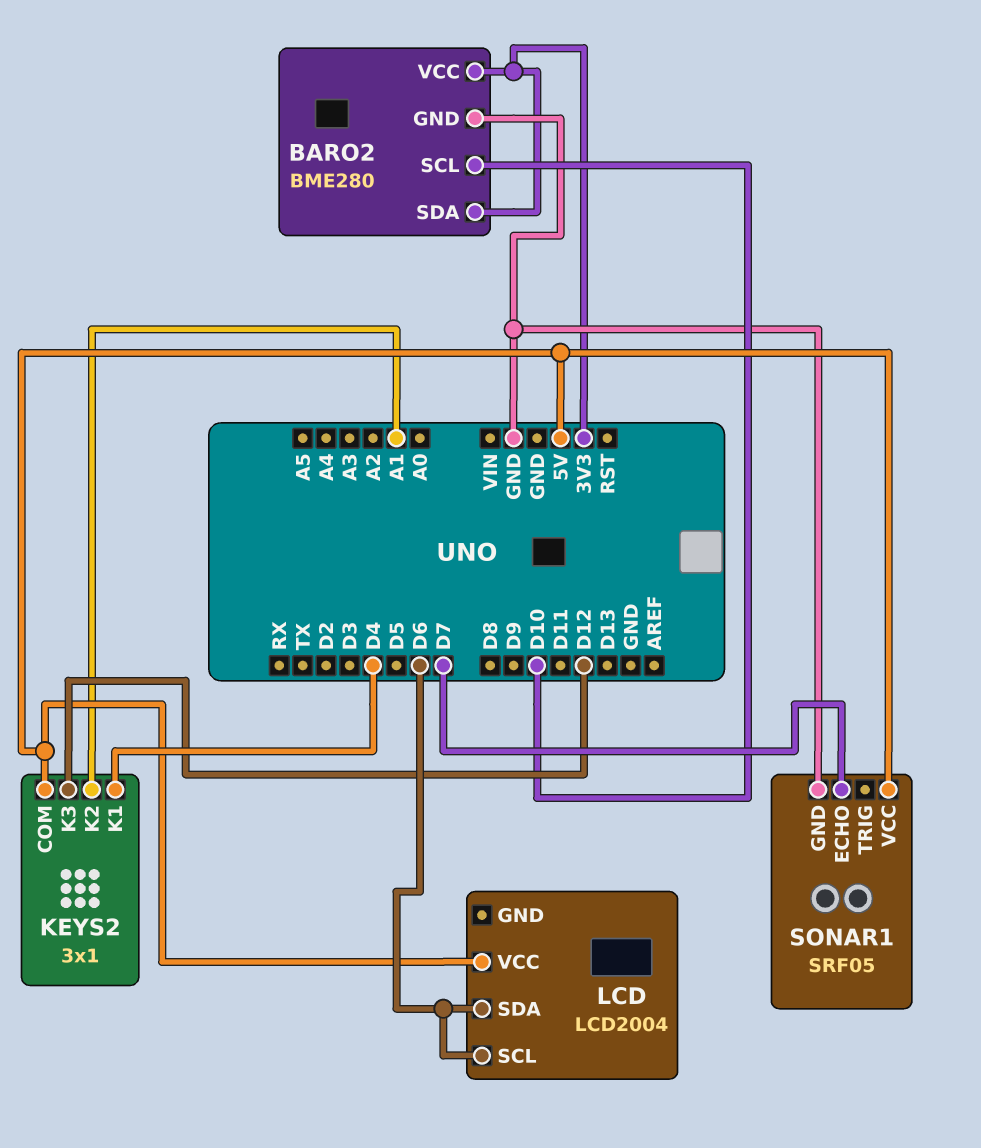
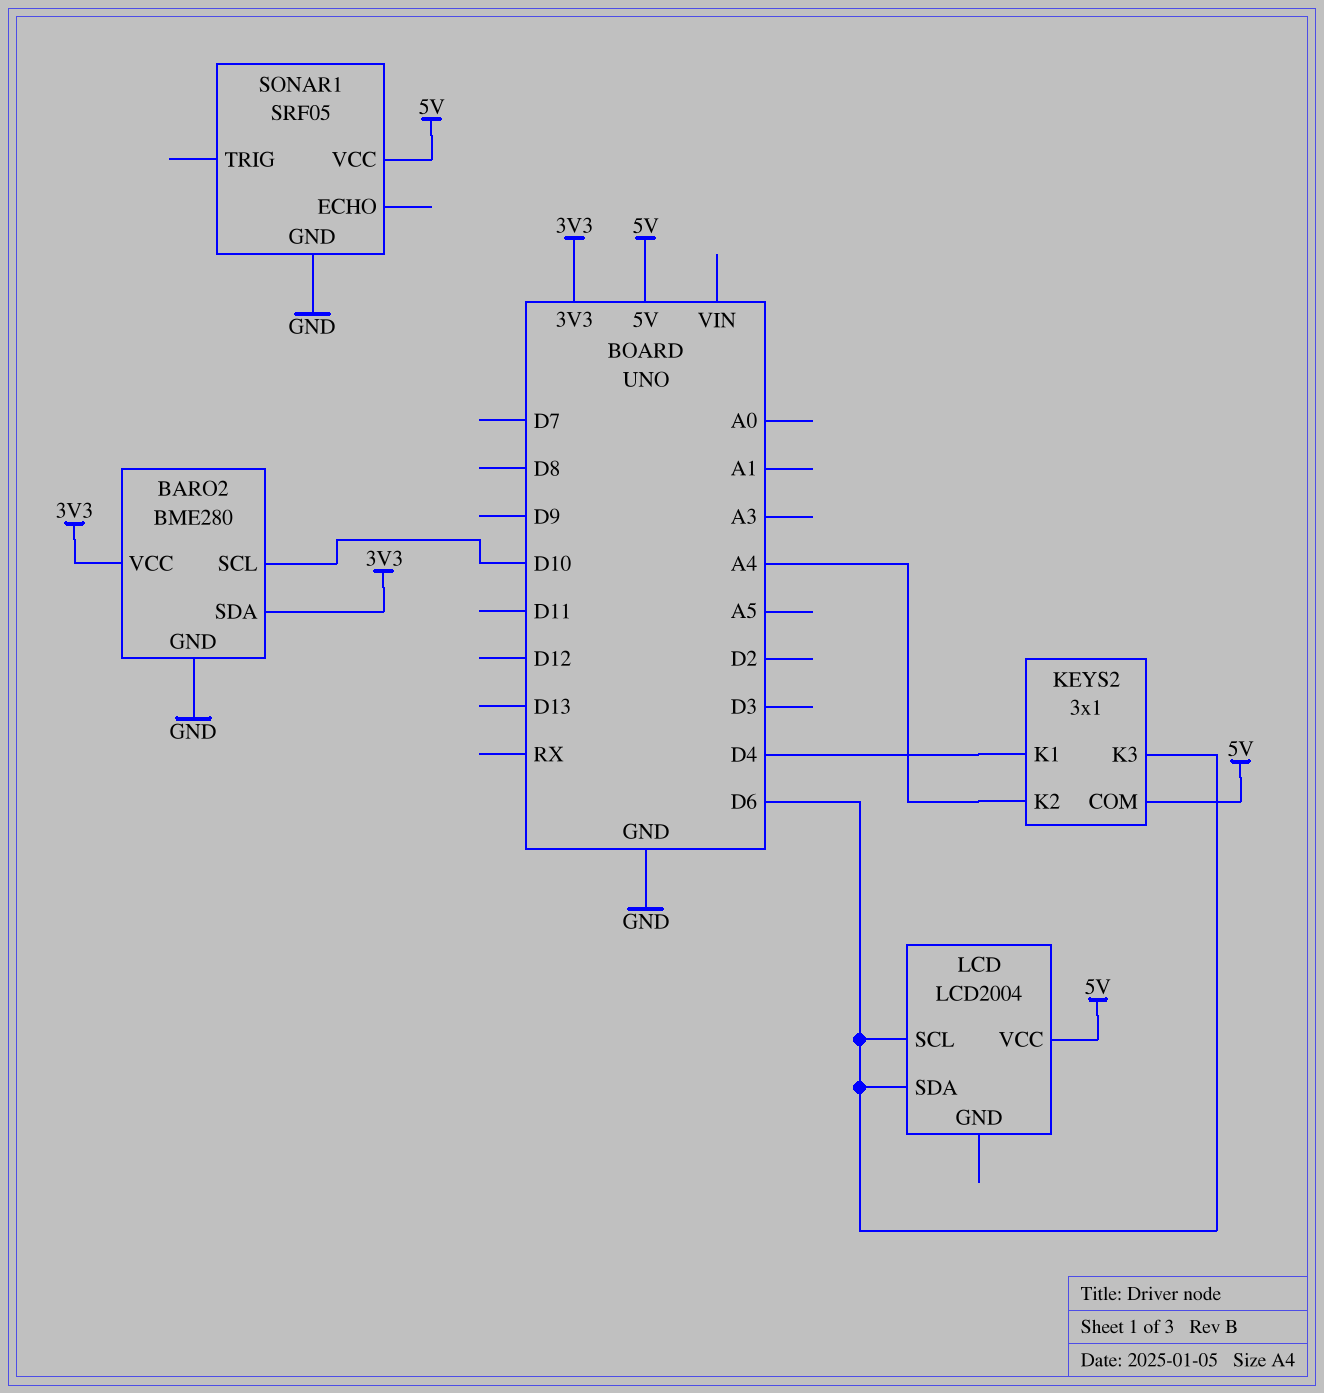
KEYS2 pin K2: A1 -> A4
KEYS2 pin K3: D12 -> D6
SONAR1 pin ECHO: D7 -> none

